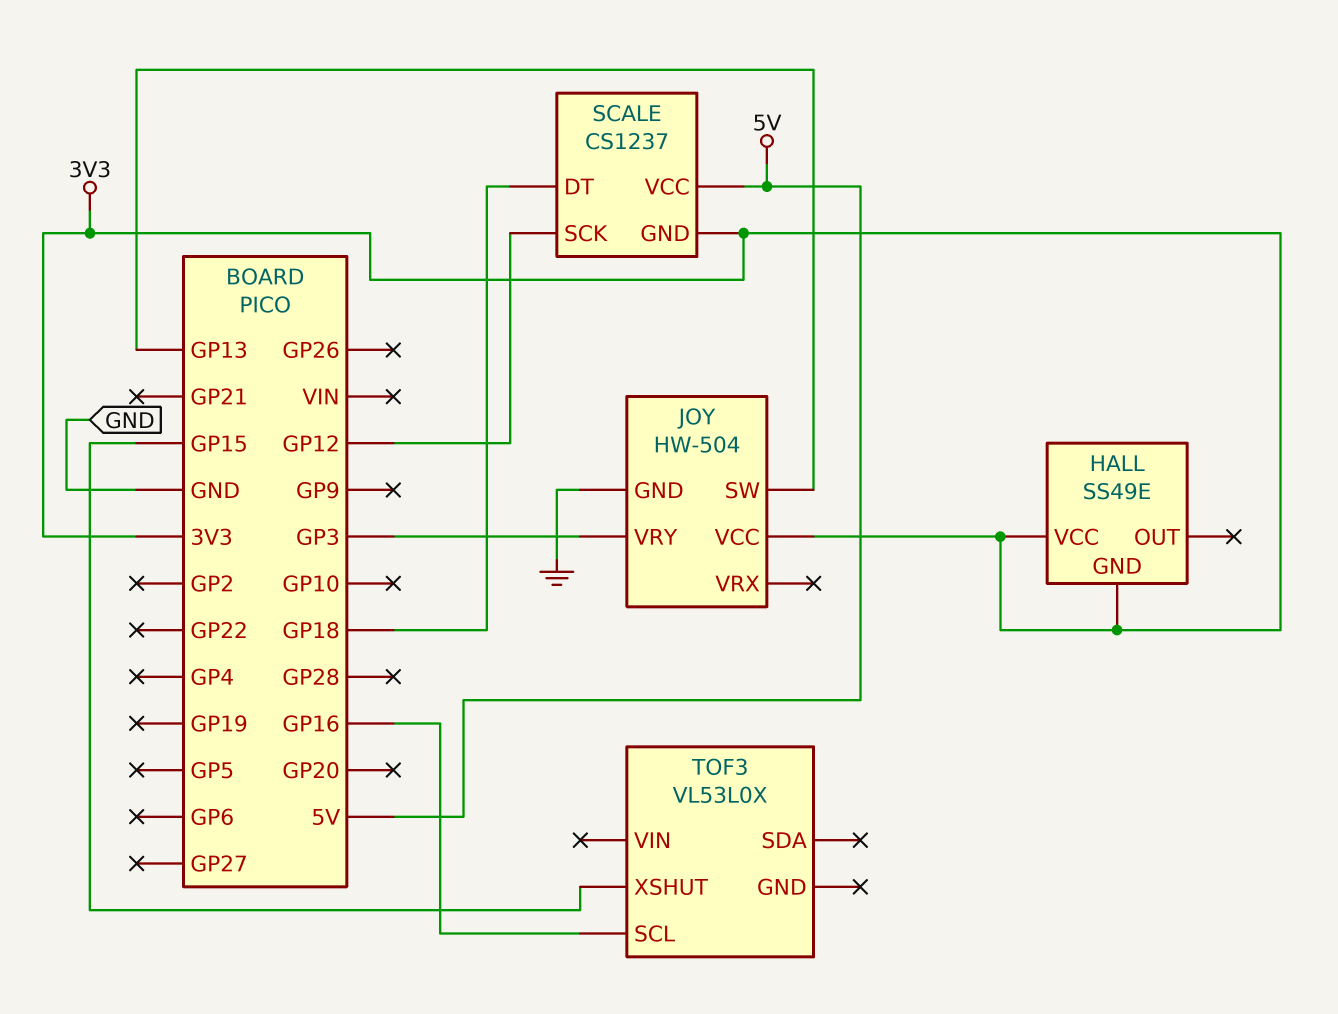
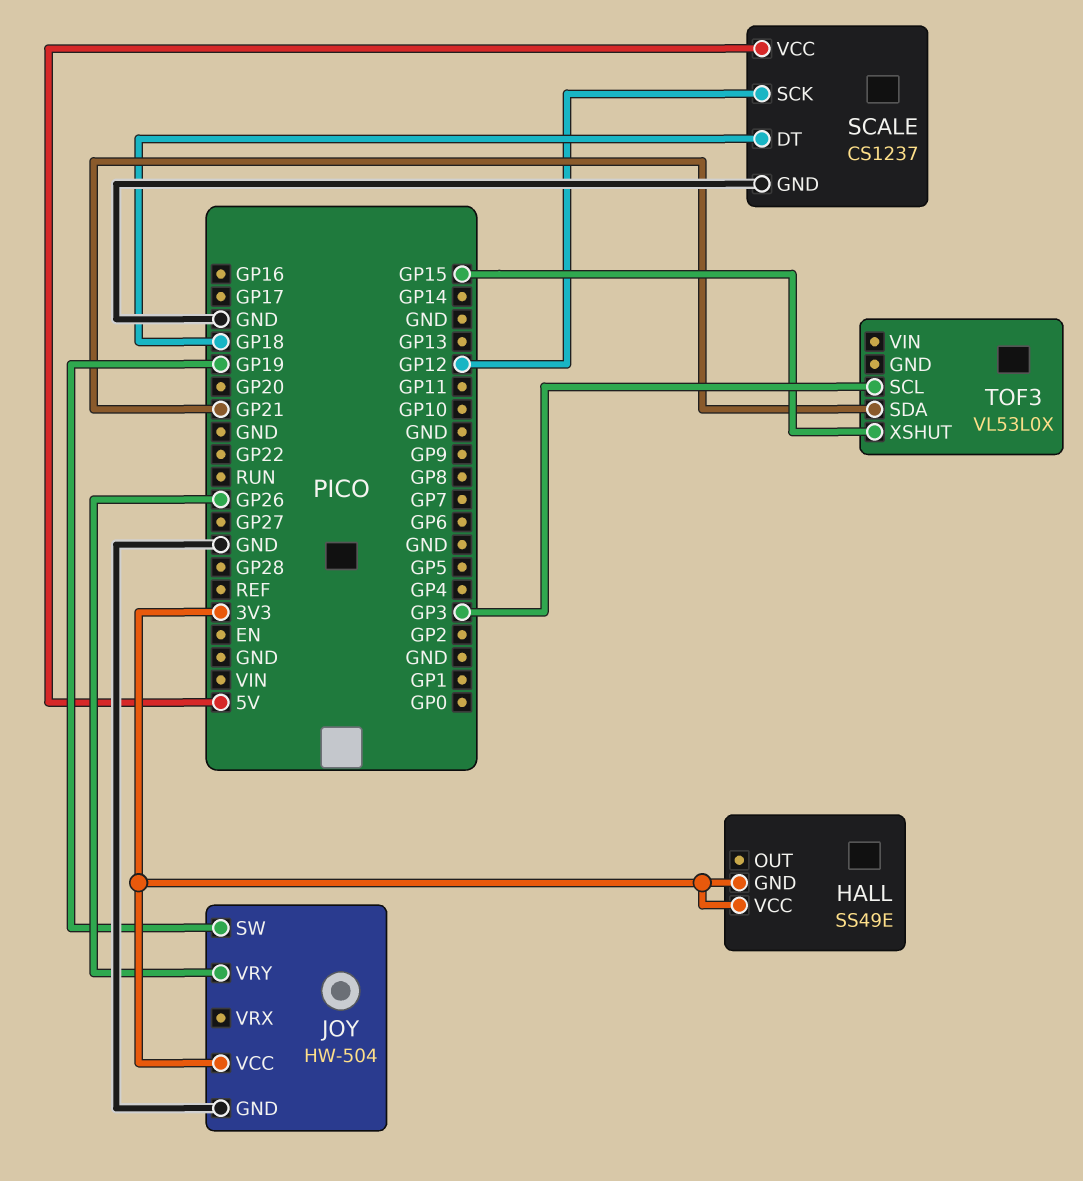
JOY pin SW: GP13 -> GP19
JOY pin VRY: GP3 -> GP26
SCALE pin GND: 3V3 -> GND
TOF3 pin SCL: GP16 -> GP3
TOF3 pin SDA: none -> GP21

